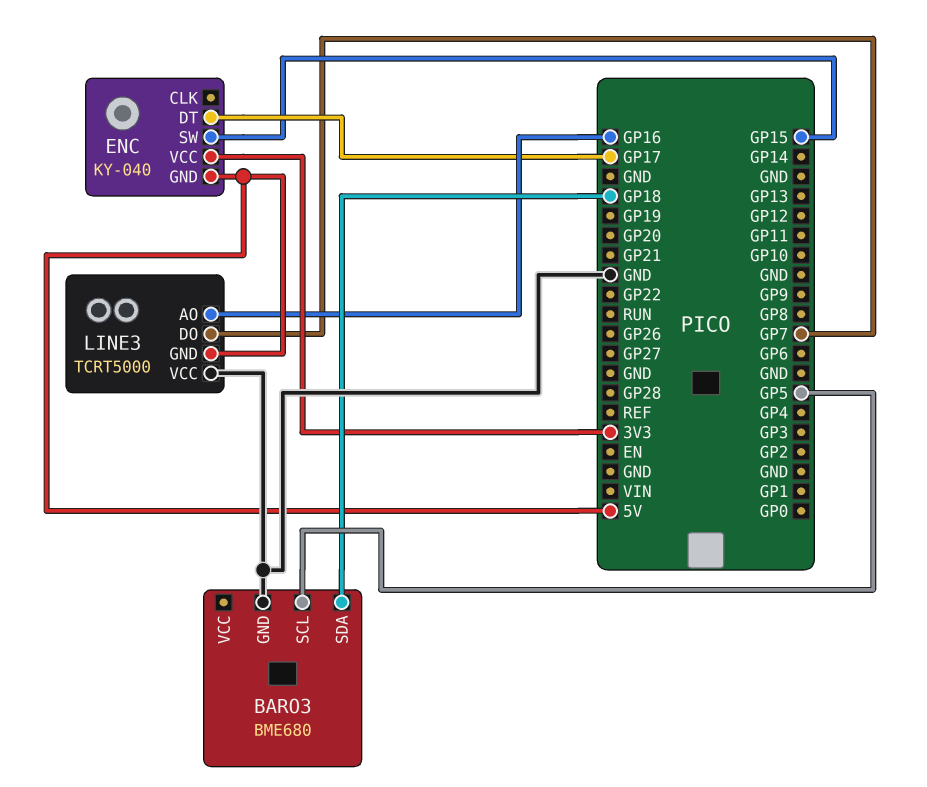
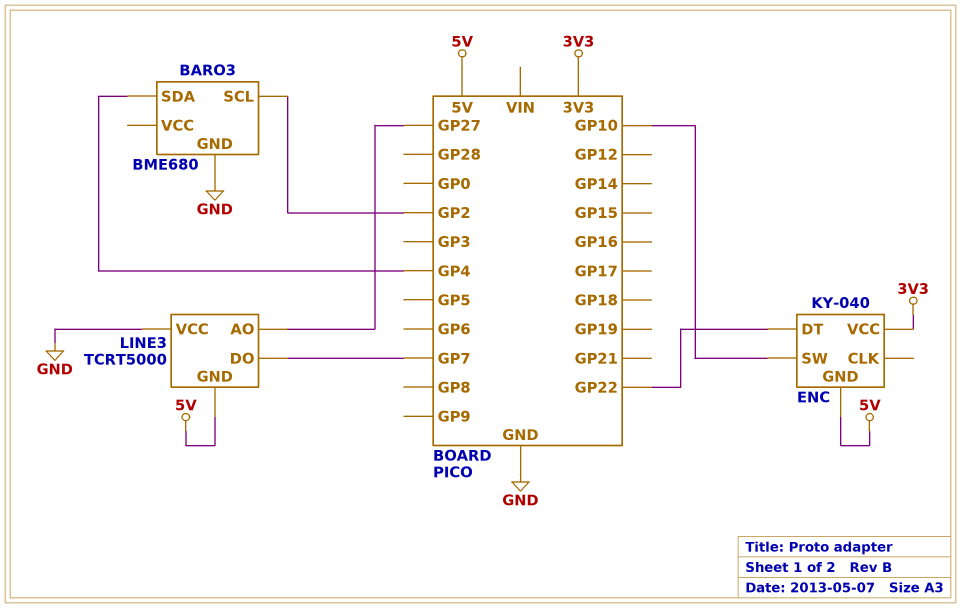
BARO3 pin SCL: GP5 -> GP2
BARO3 pin SDA: GP18 -> GP4
ENC pin DT: GP17 -> GP22
ENC pin SW: GP15 -> GP10
LINE3 pin AO: GP16 -> GP27

